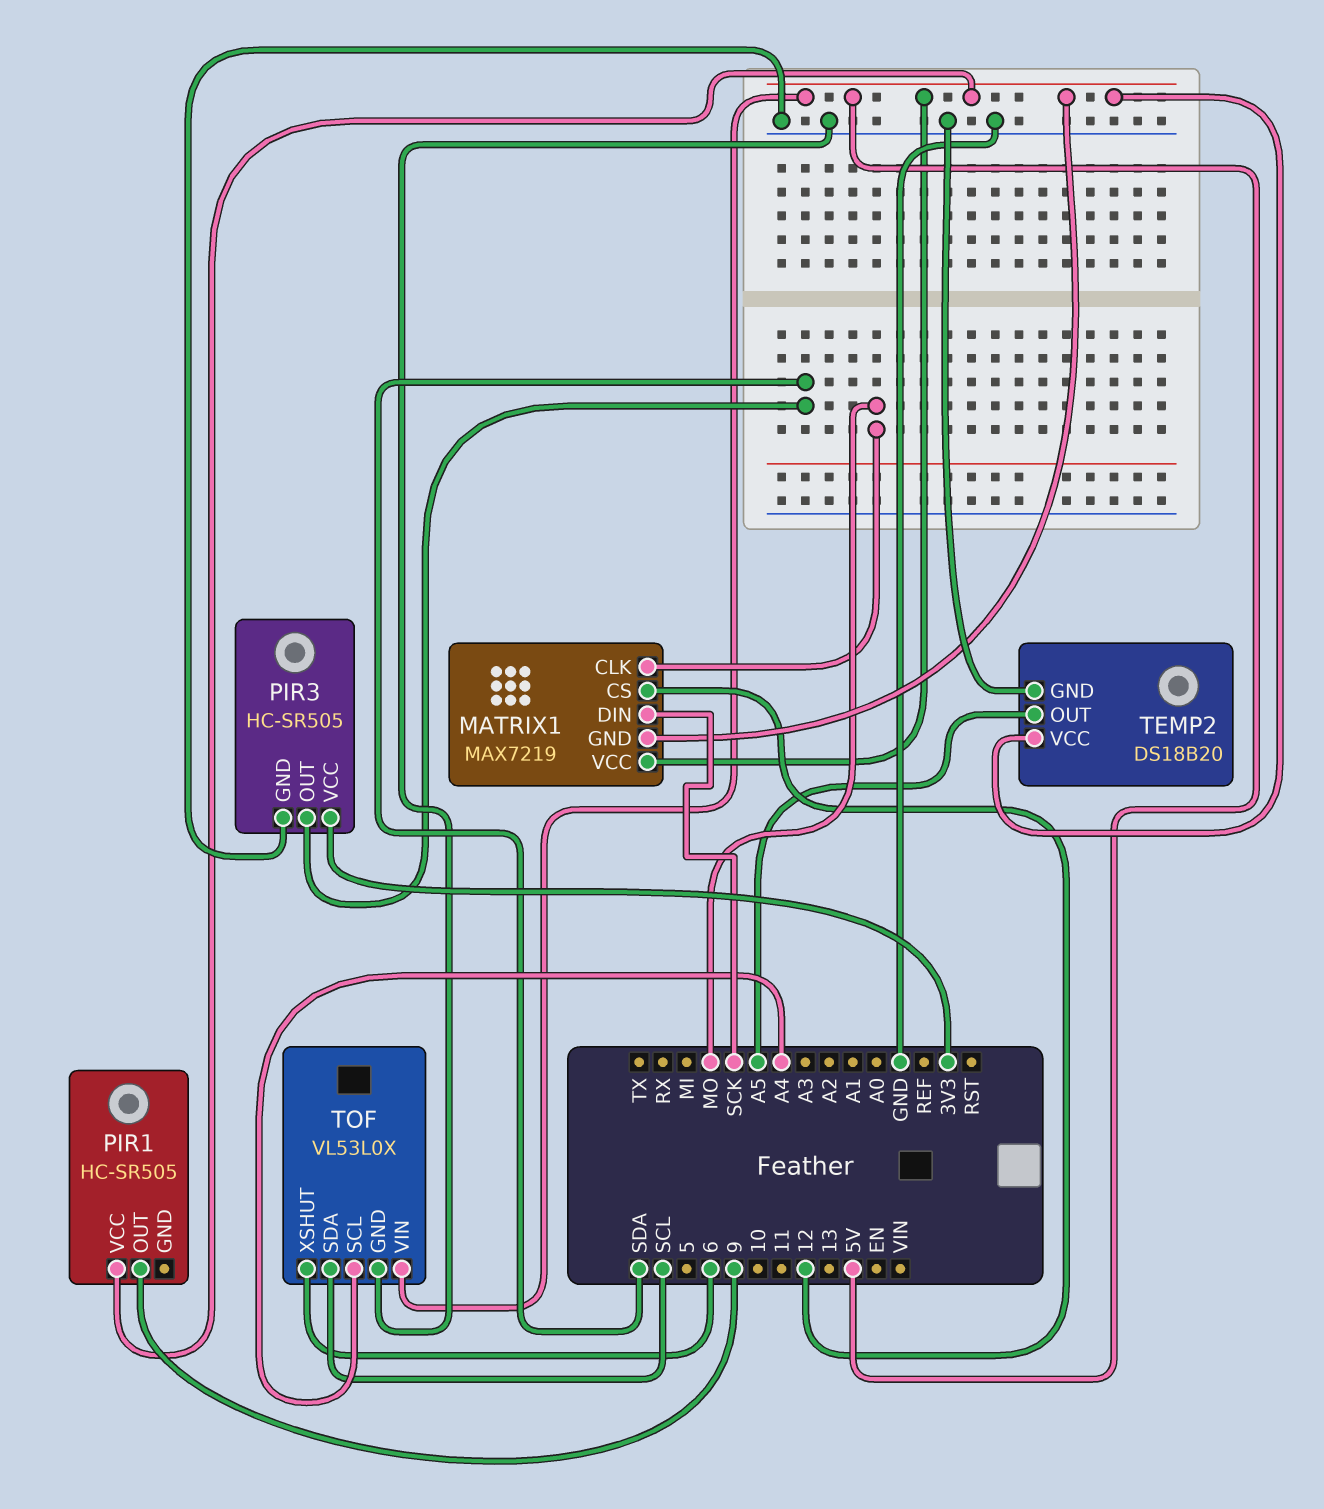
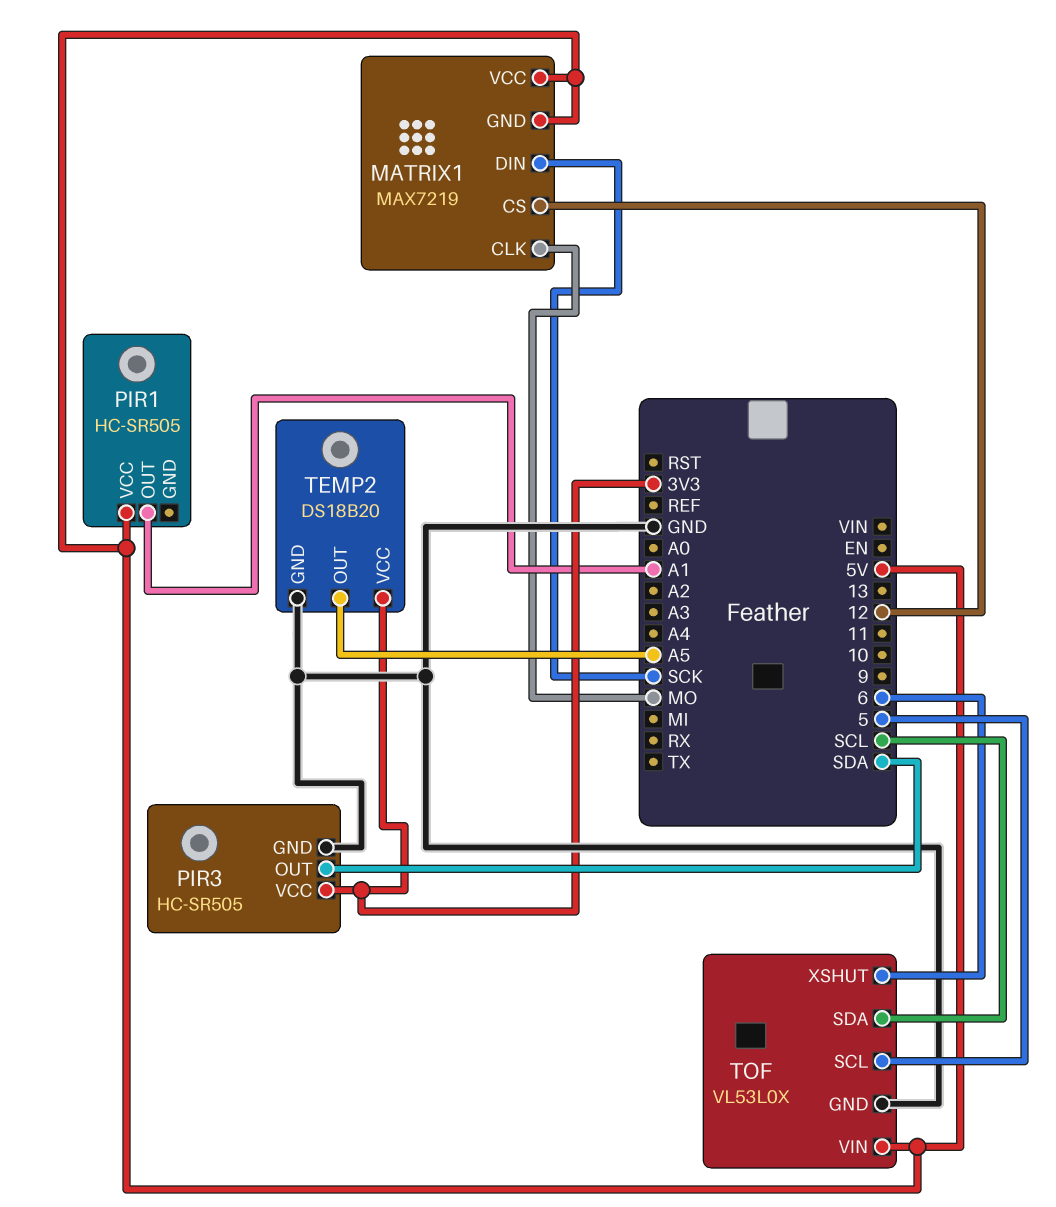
PIR1 pin OUT: 9 -> A1
TEMP2 pin VCC: 5V -> 3V3
TOF pin SCL: A4 -> 5

